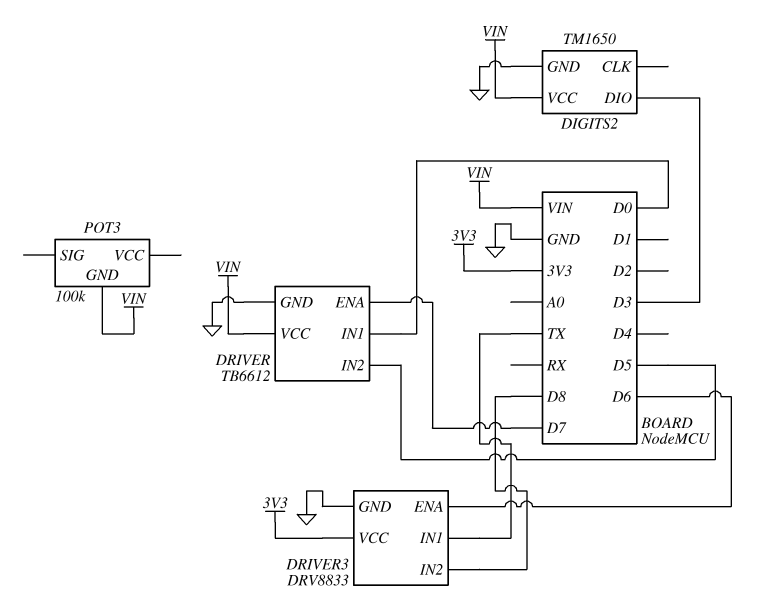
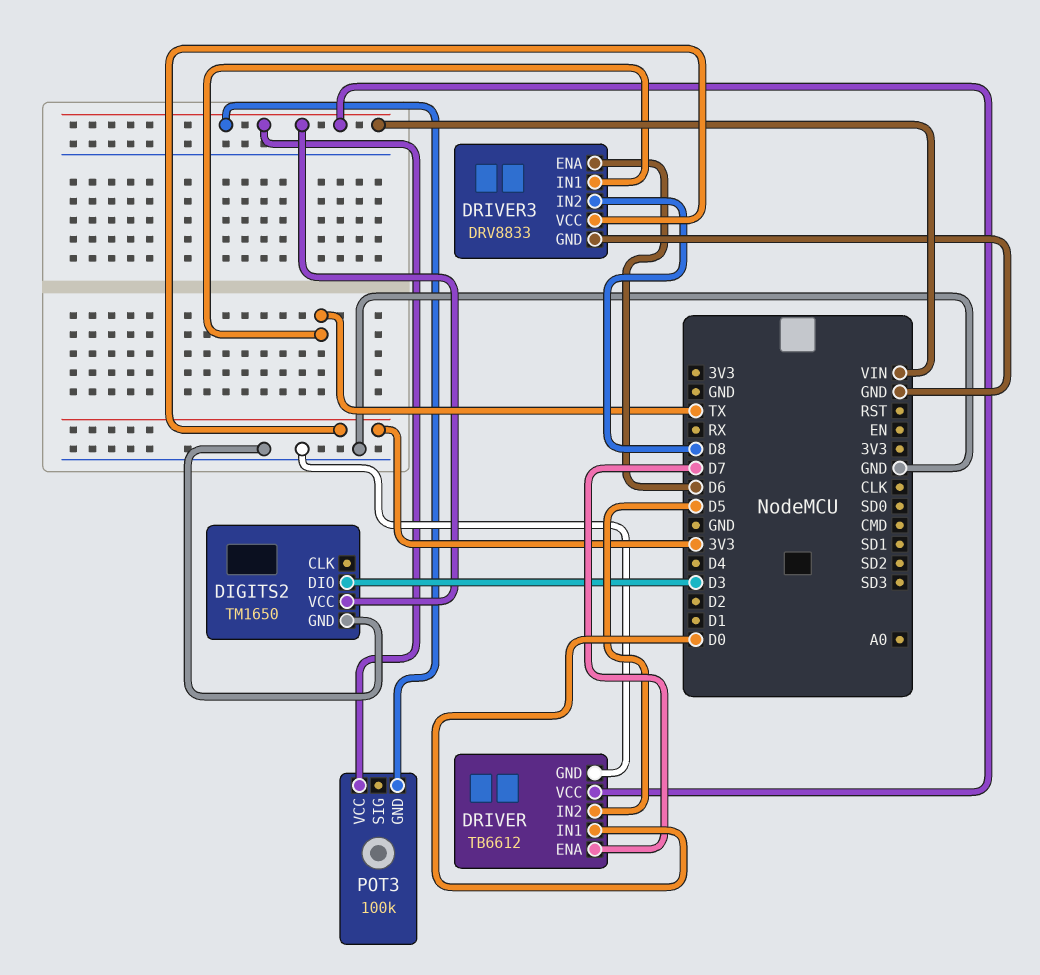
POT3 pin VCC: none -> VIN

